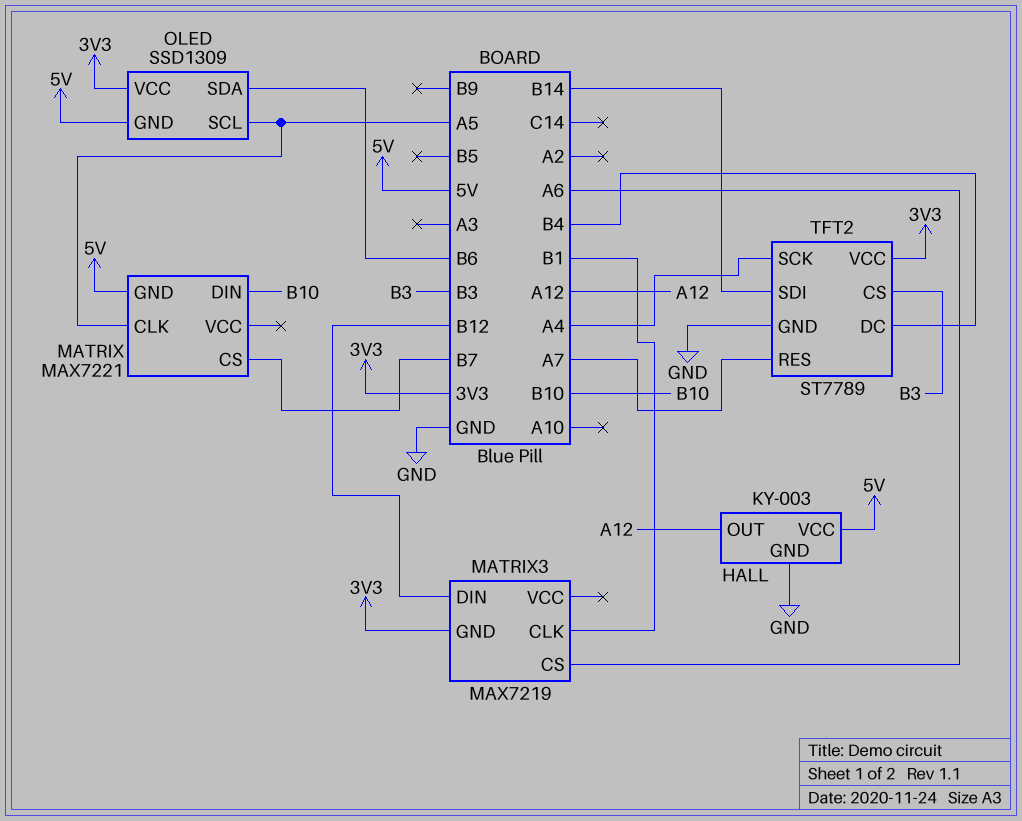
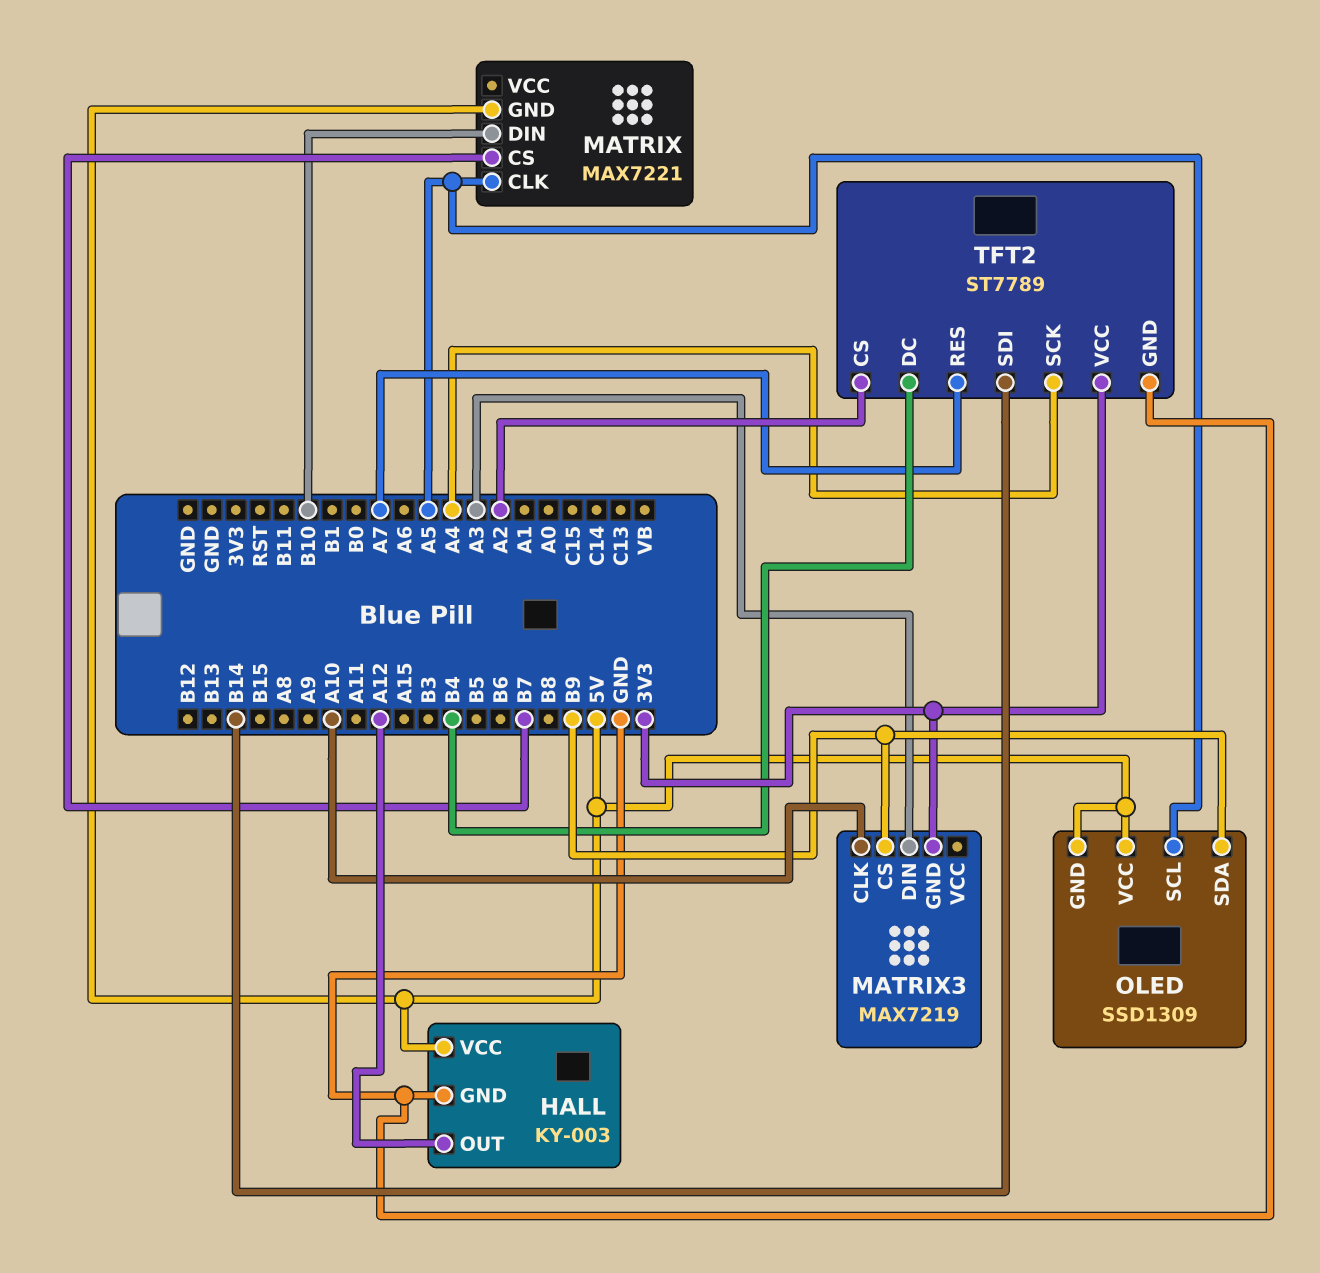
MATRIX3 pin CLK: B1 -> A10
MATRIX3 pin CS: A6 -> B9
MATRIX3 pin DIN: B12 -> A3
OLED pin SDA: B6 -> B9
OLED pin VCC: 3V3 -> 5V
TFT2 pin CS: B3 -> A2

